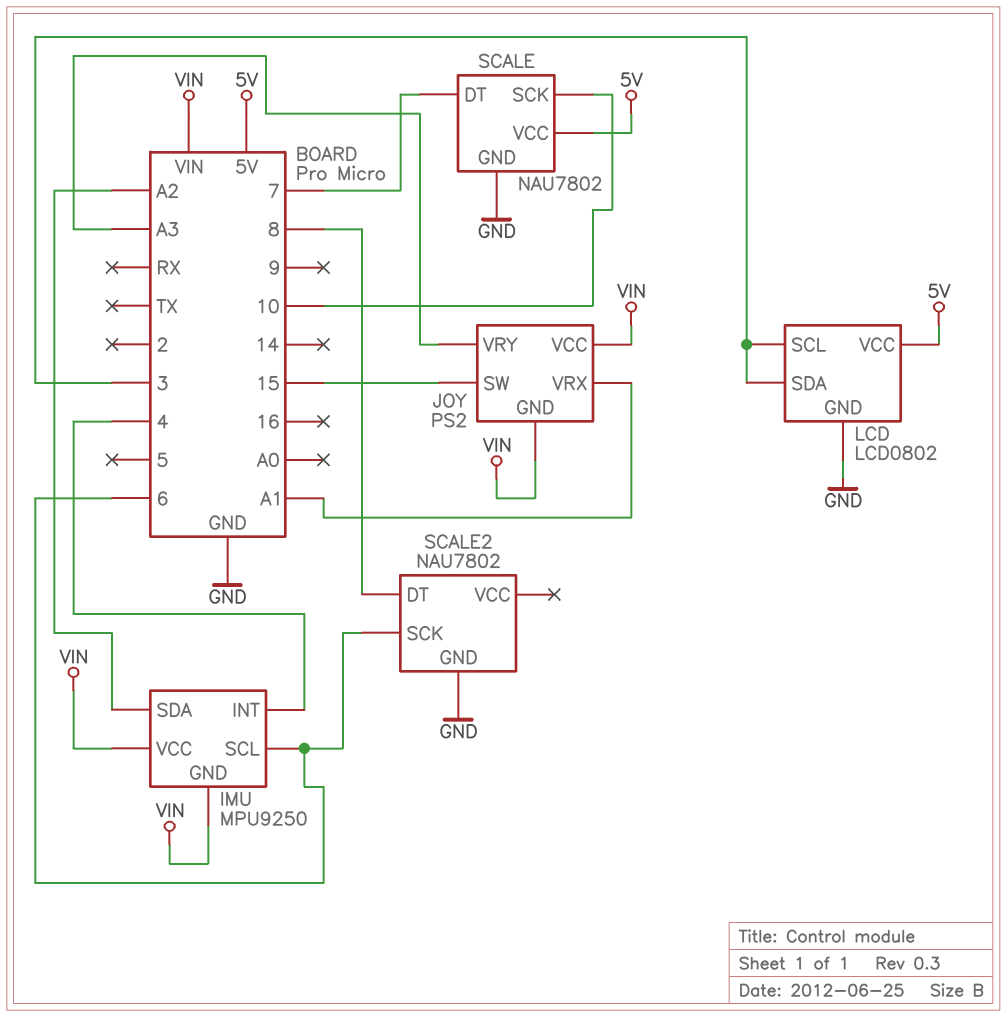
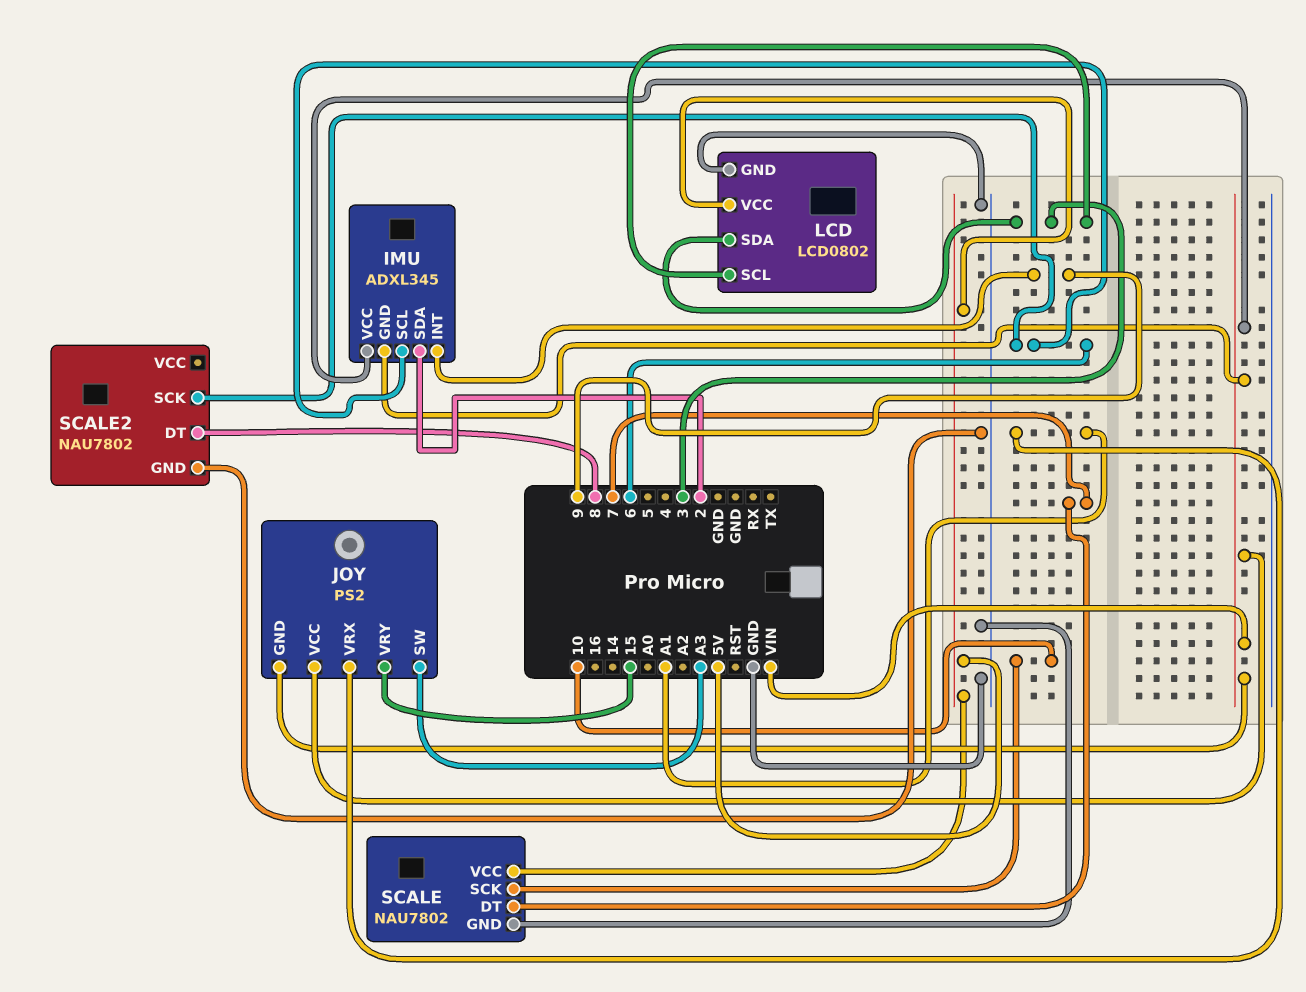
IMU: MPU9250 -> ADXL345
IMU pin INT: 4 -> 9
IMU pin SDA: A2 -> 2
JOY pin SW: 15 -> A3
JOY pin VRY: A3 -> 15

